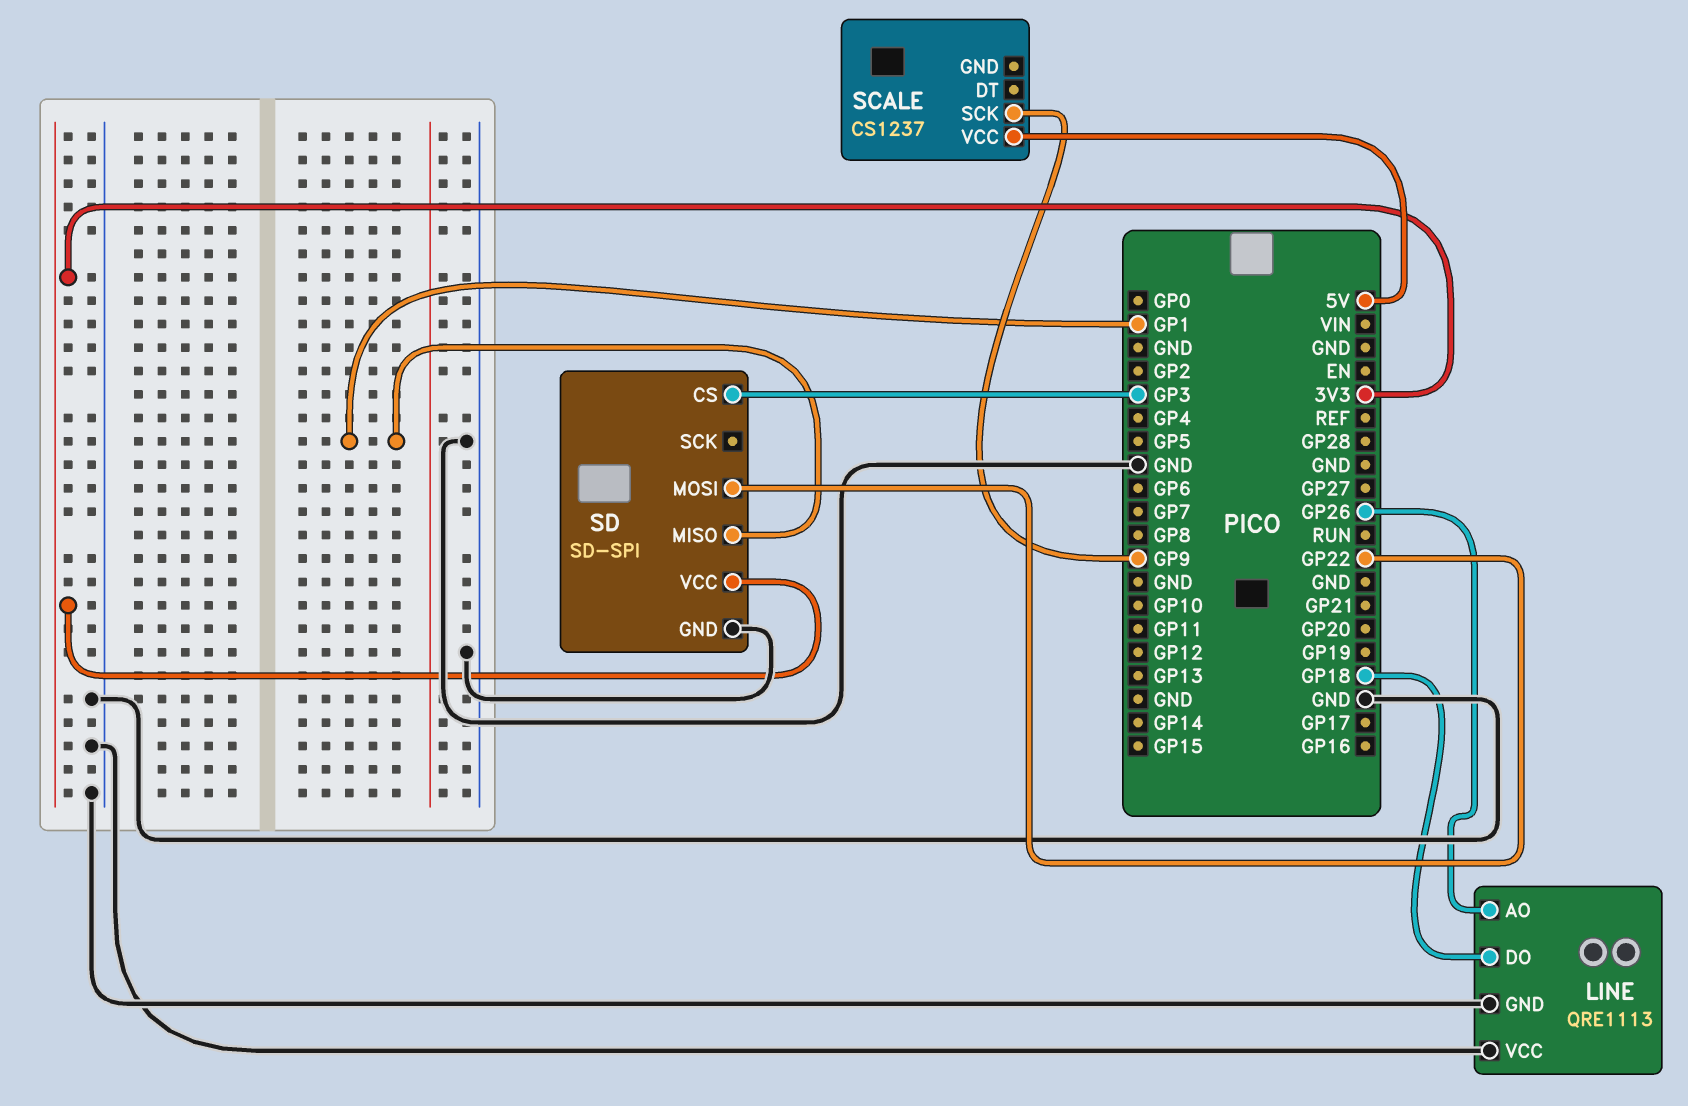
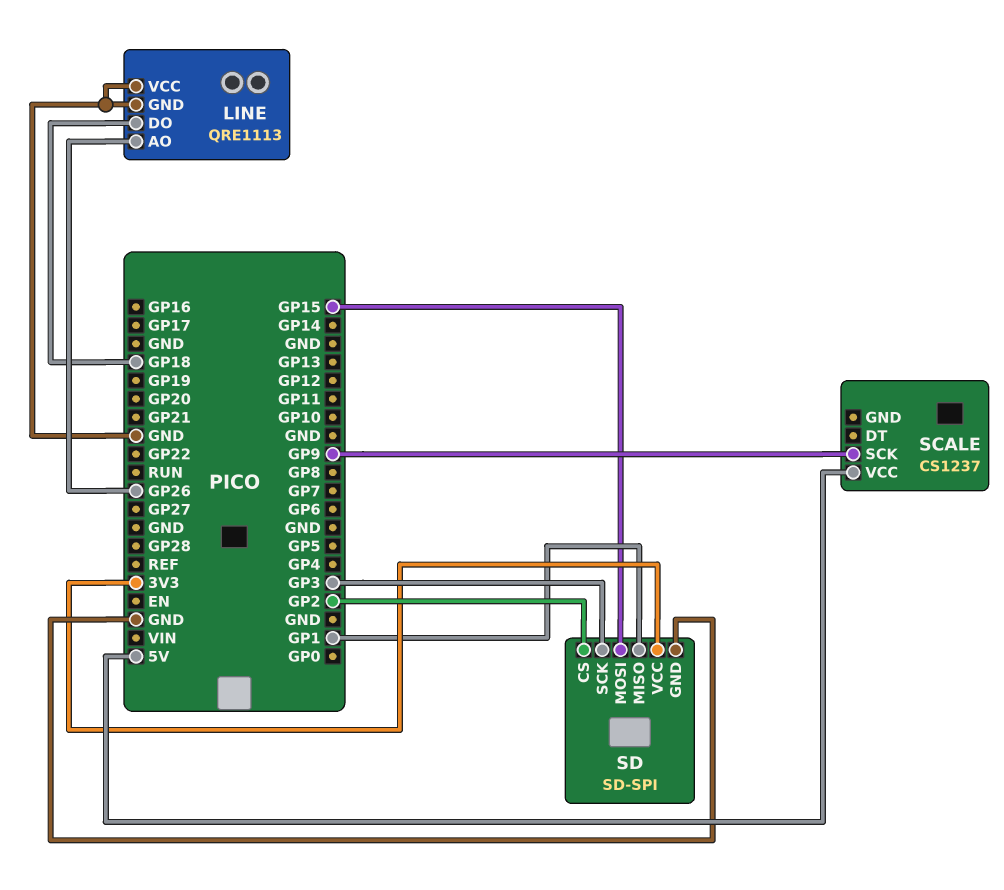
SD pin CS: GP3 -> GP2
SD pin MOSI: GP22 -> GP15
SD pin SCK: none -> GP3

